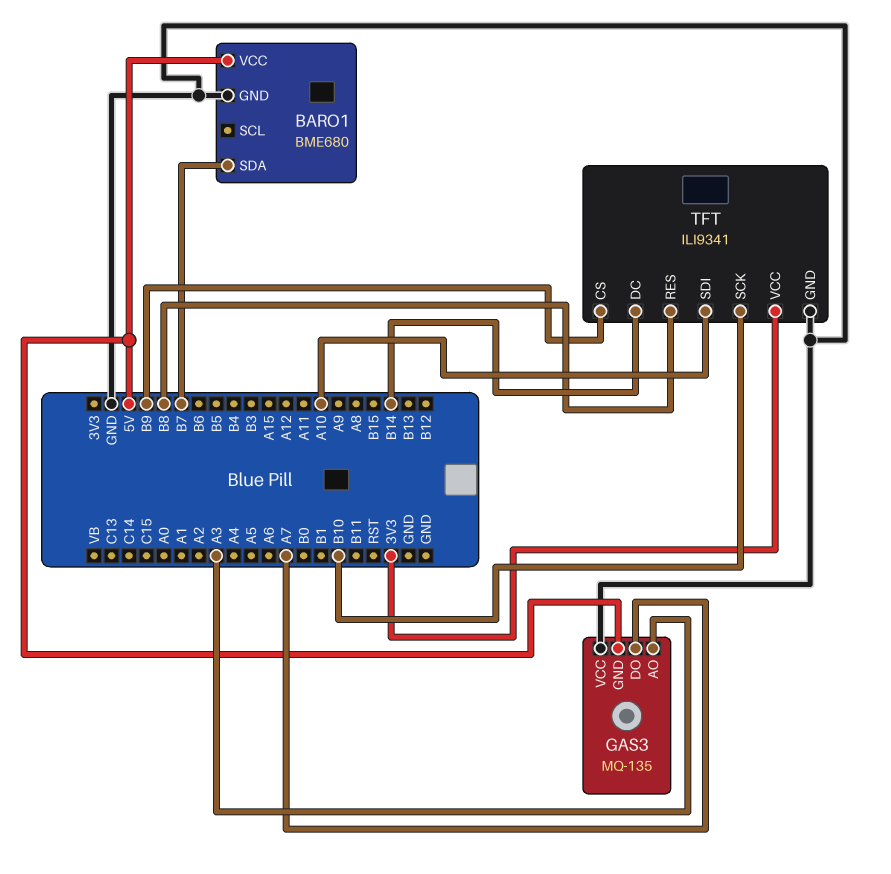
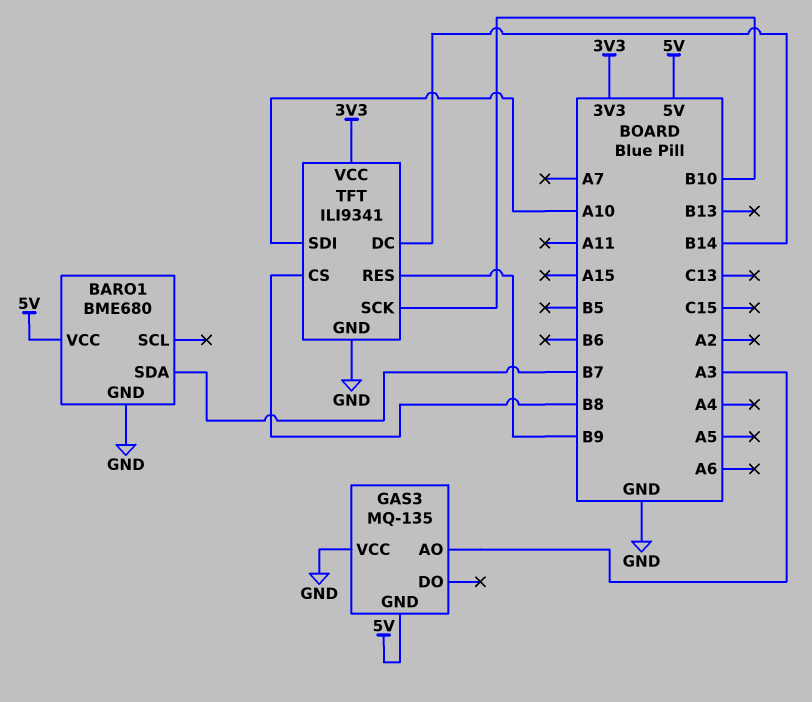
GAS3 pin DO: A7 -> none
TFT pin CS: B9 -> B8
TFT pin RES: B8 -> B9

